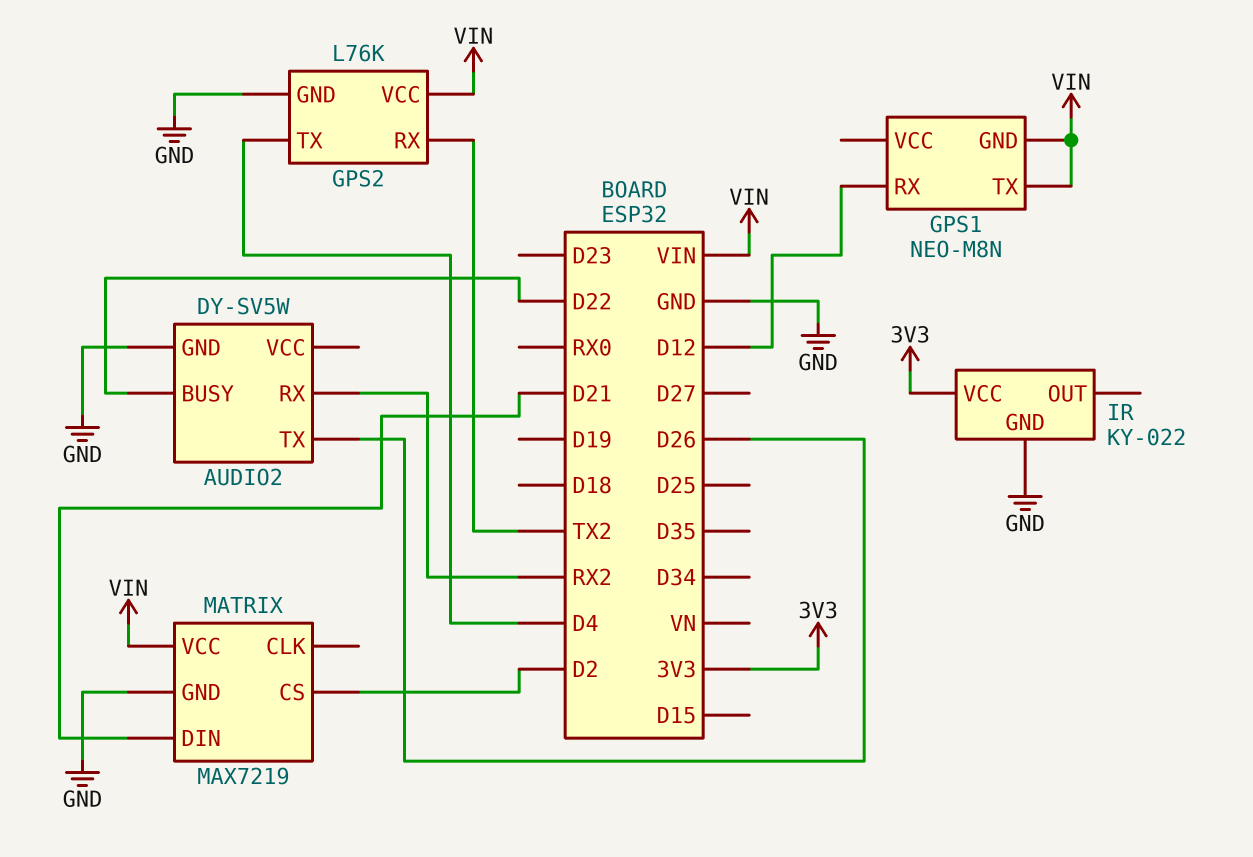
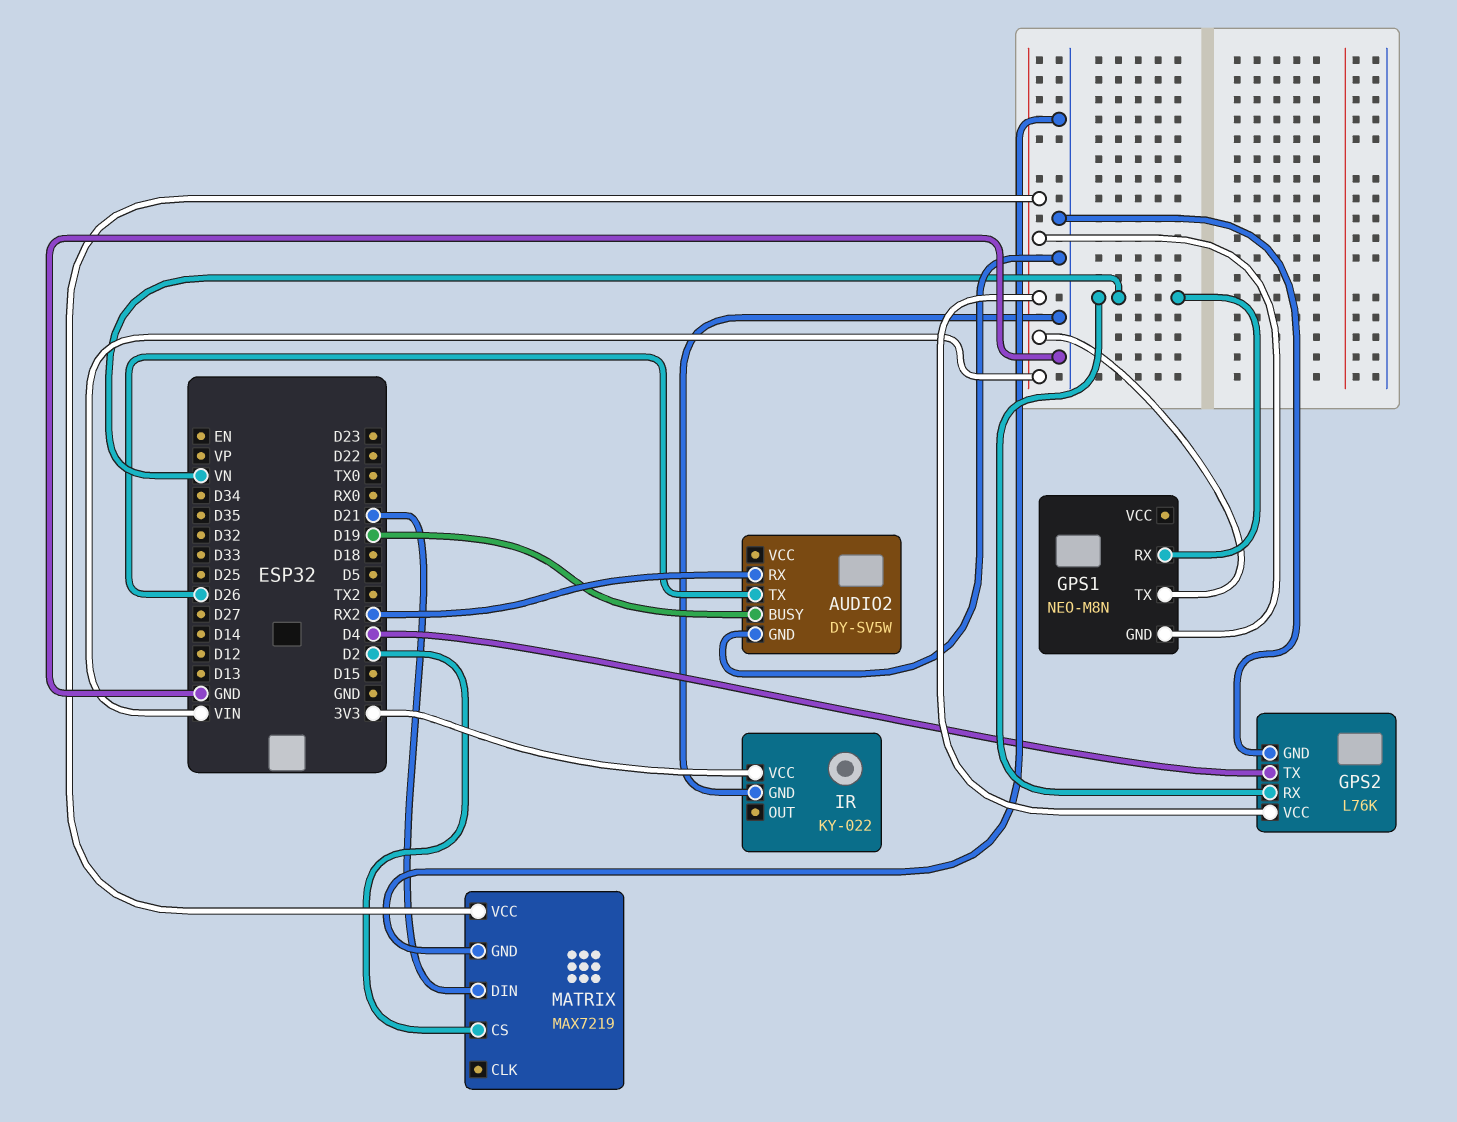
AUDIO2 pin BUSY: D22 -> D19
GPS1 pin RX: D12 -> VN
GPS2 pin RX: TX2 -> VN

